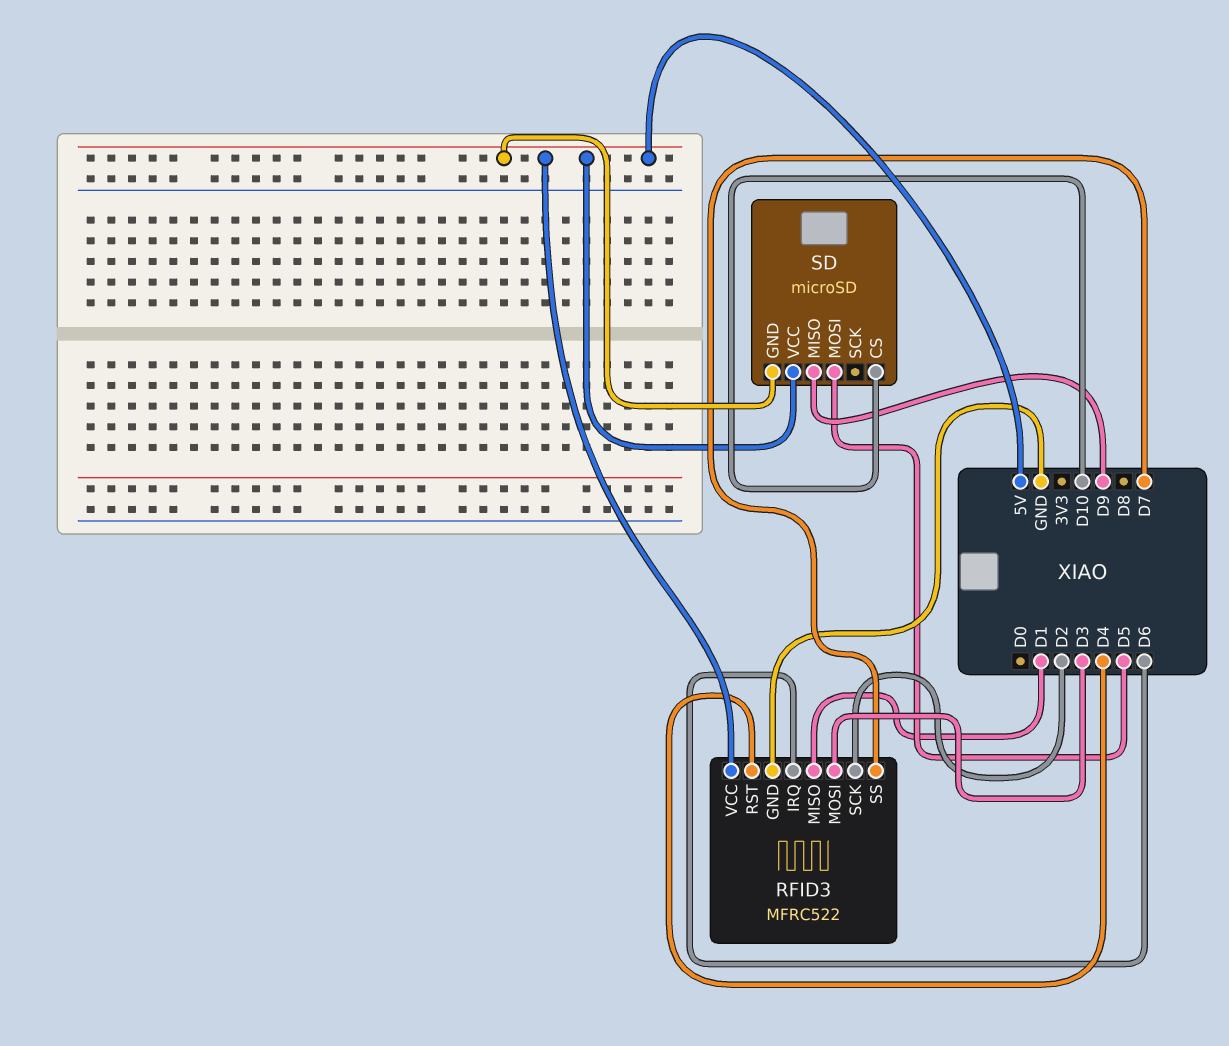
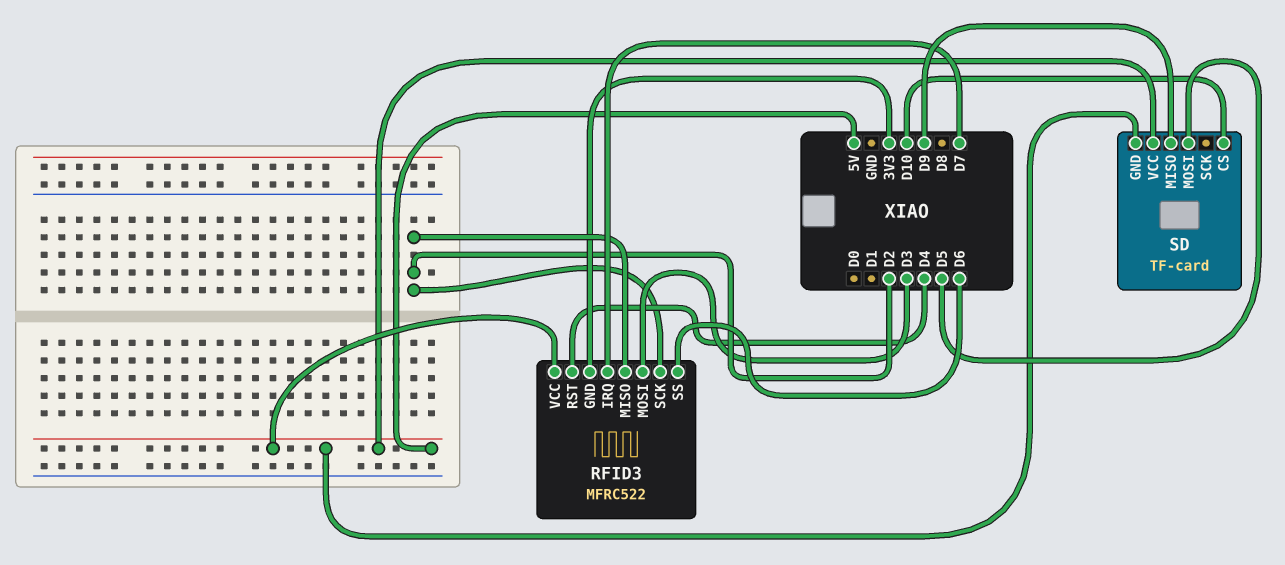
RFID3 pin GND: GND -> 3V3
RFID3 pin IRQ: D6 -> D7
RFID3 pin MISO: D1 -> D2
RFID3 pin SS: D7 -> D6
SD: microSD -> TF-card

